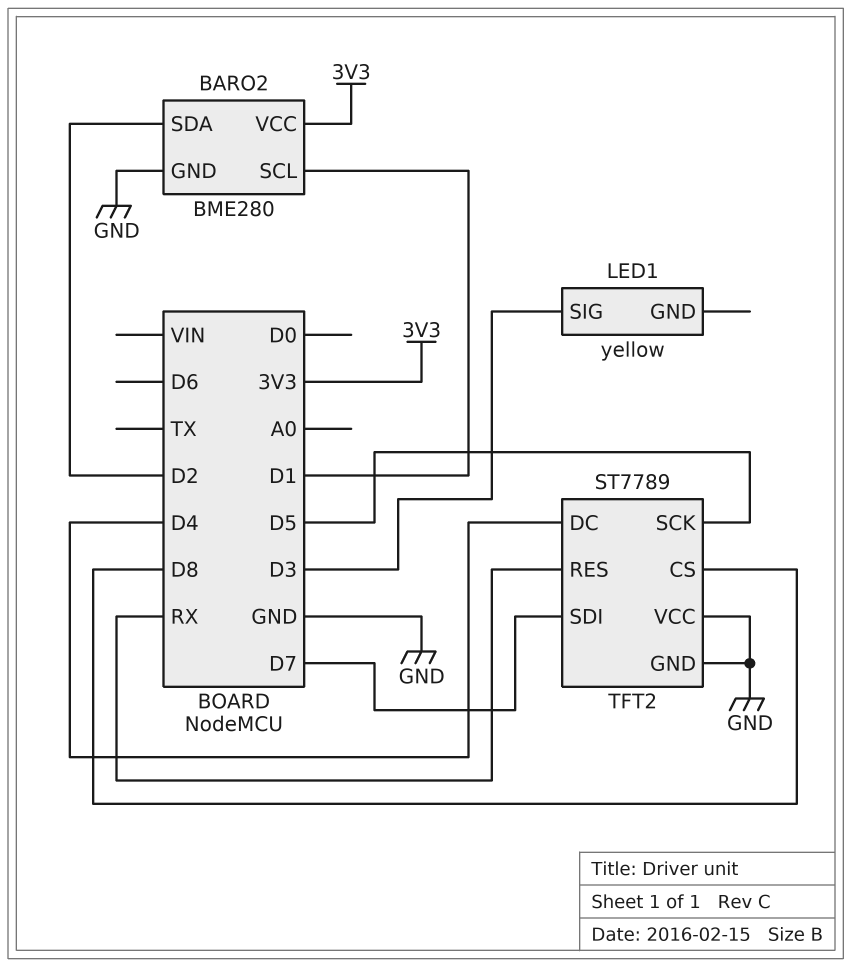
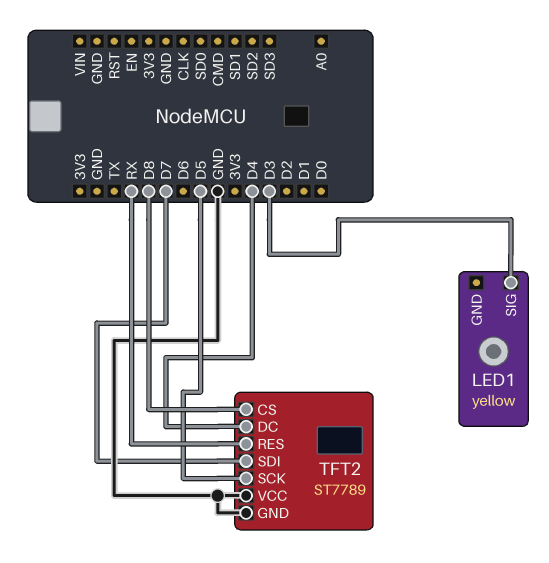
BARO2: BME280 -> none
BARO2 pin GND: GND -> none
BARO2 pin SCL: D1 -> none
BARO2 pin SDA: D2 -> none
BARO2 pin VCC: 3V3 -> none

